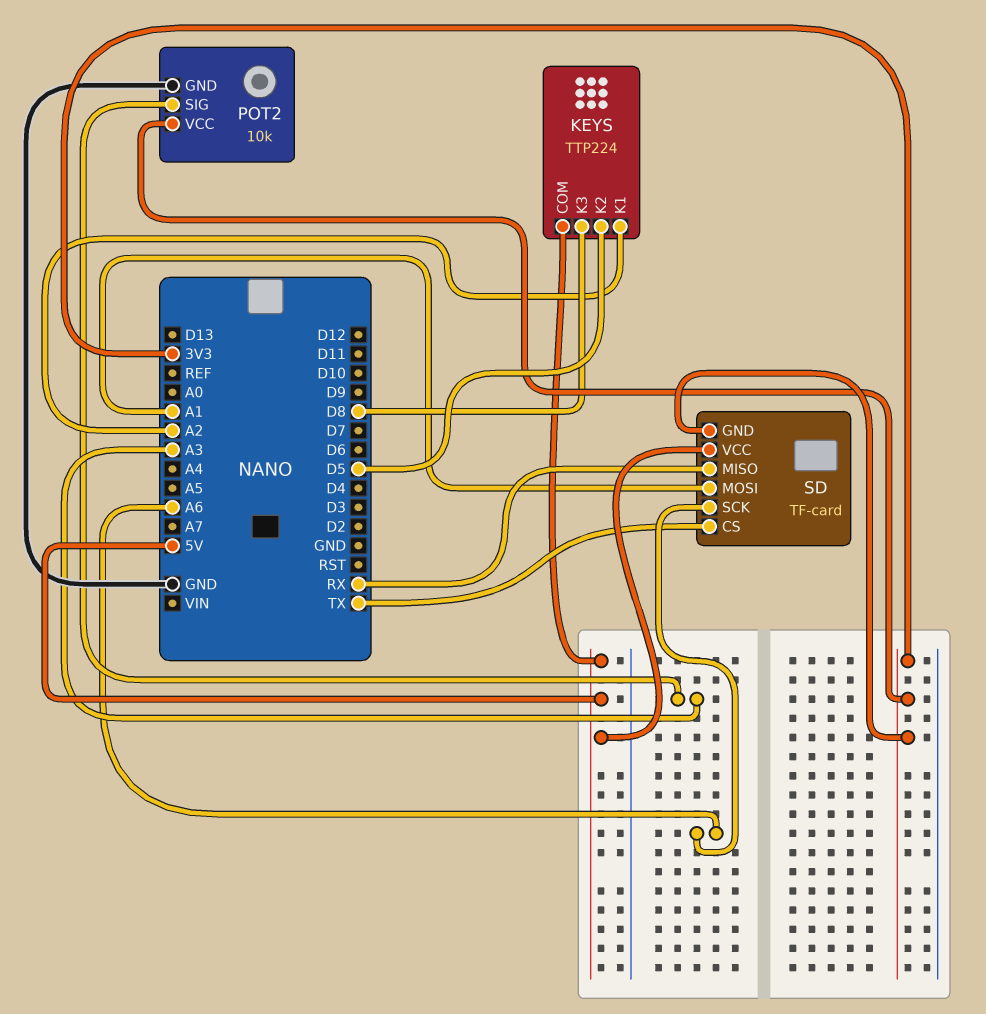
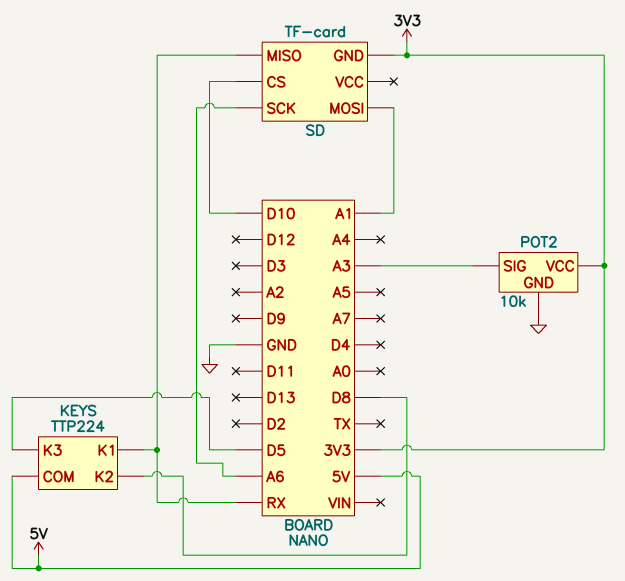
KEYS pin K1: A2 -> RX
KEYS pin K2: D5 -> D8
KEYS pin K3: D8 -> D5
SD pin CS: TX -> D10
SD pin VCC: 5V -> none

